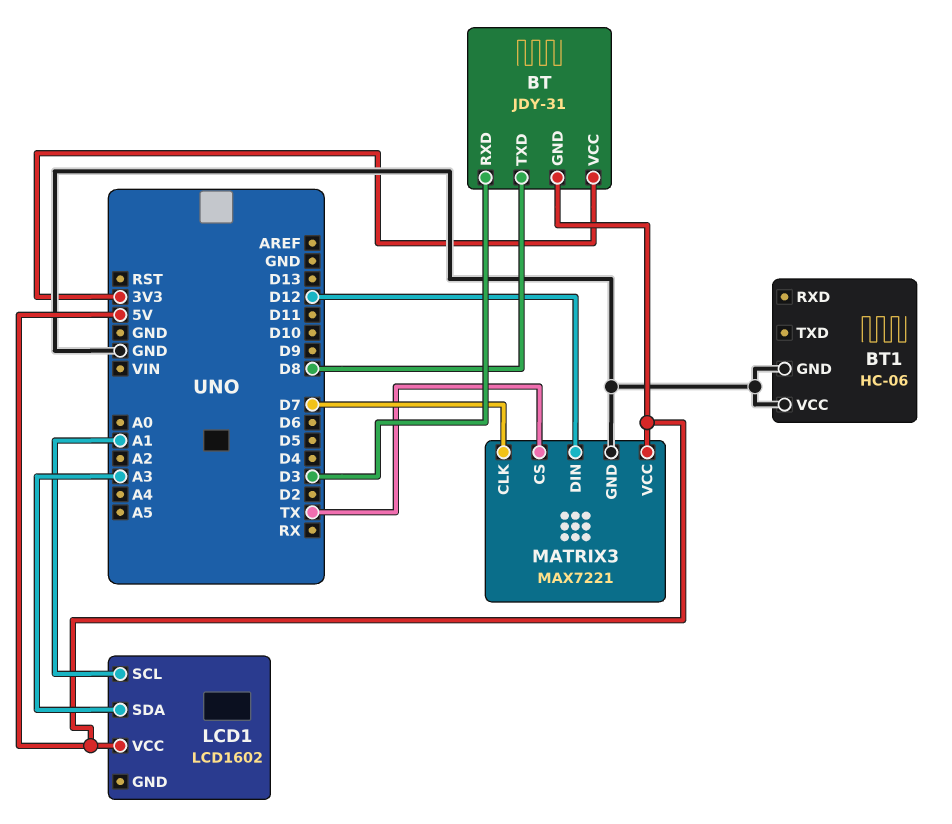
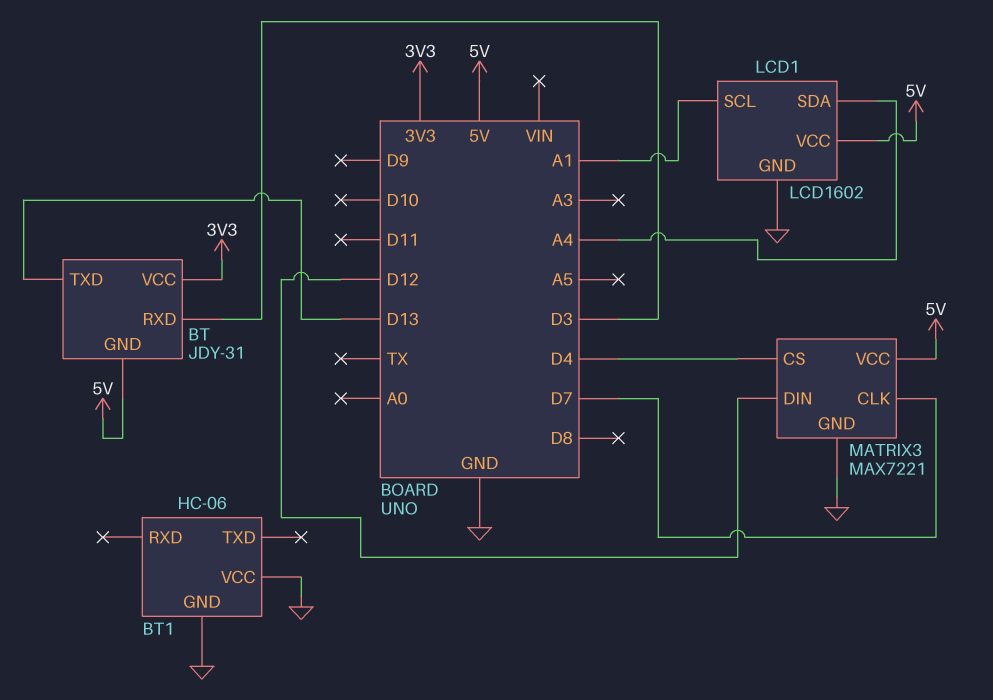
BT pin TXD: D8 -> D13
LCD1 pin GND: none -> GND
LCD1 pin SDA: A3 -> A4
MATRIX3 pin CS: TX -> D4

